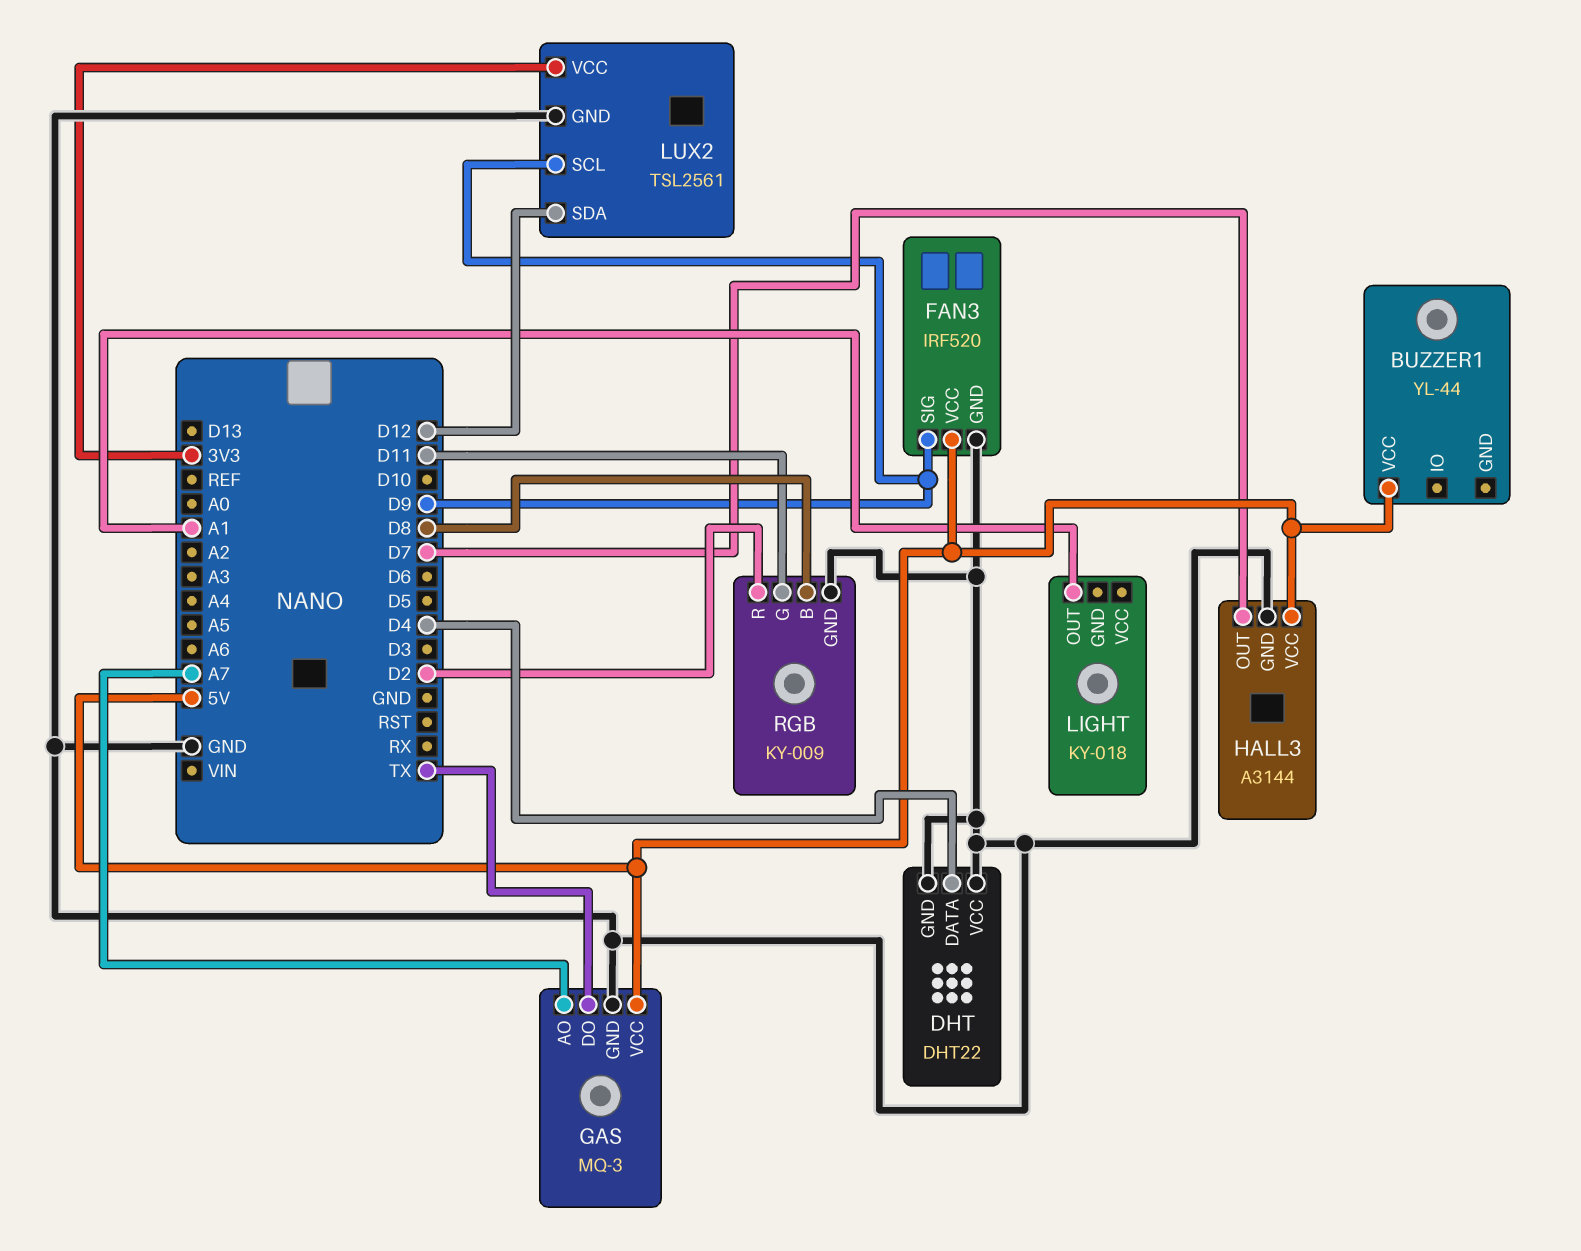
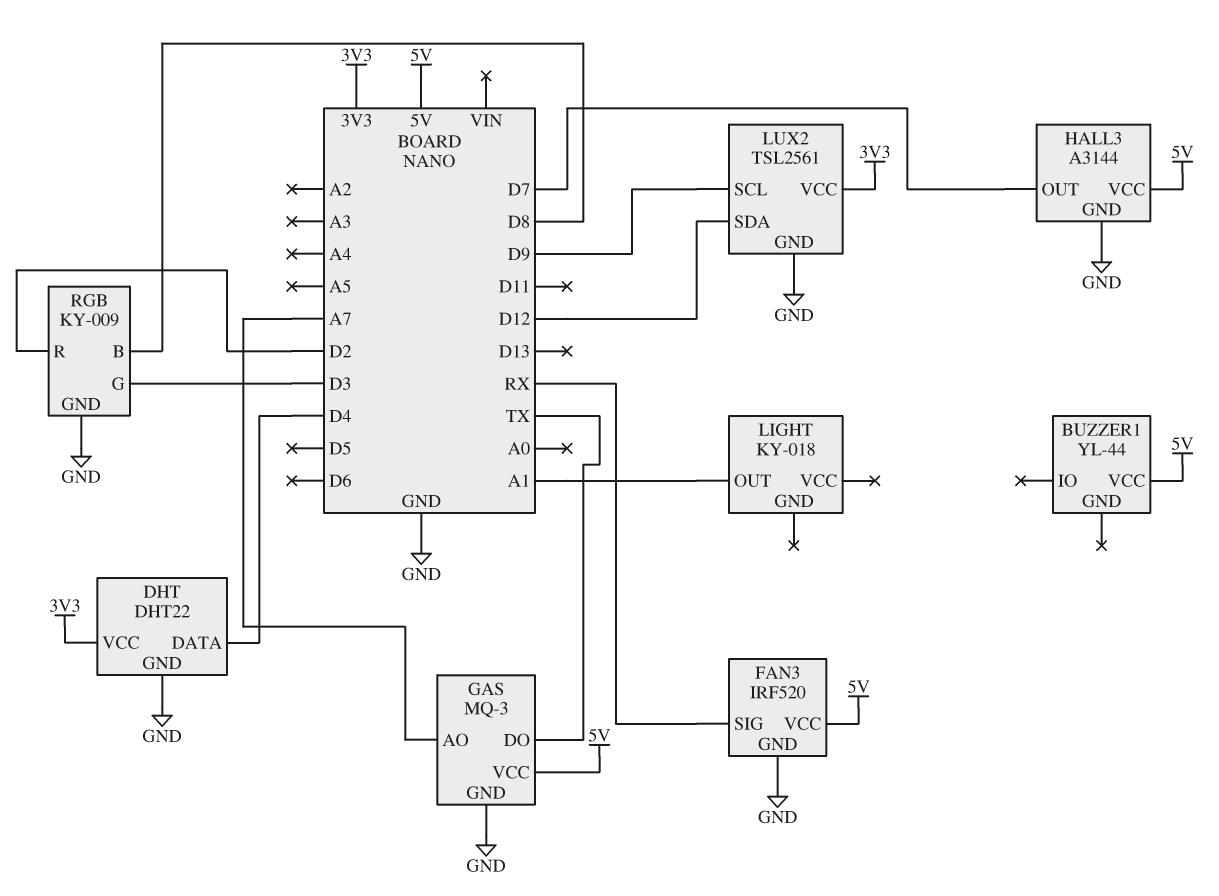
DHT pin VCC: GND -> 3V3
FAN3 pin SIG: D9 -> RX
RGB pin G: D11 -> D3

